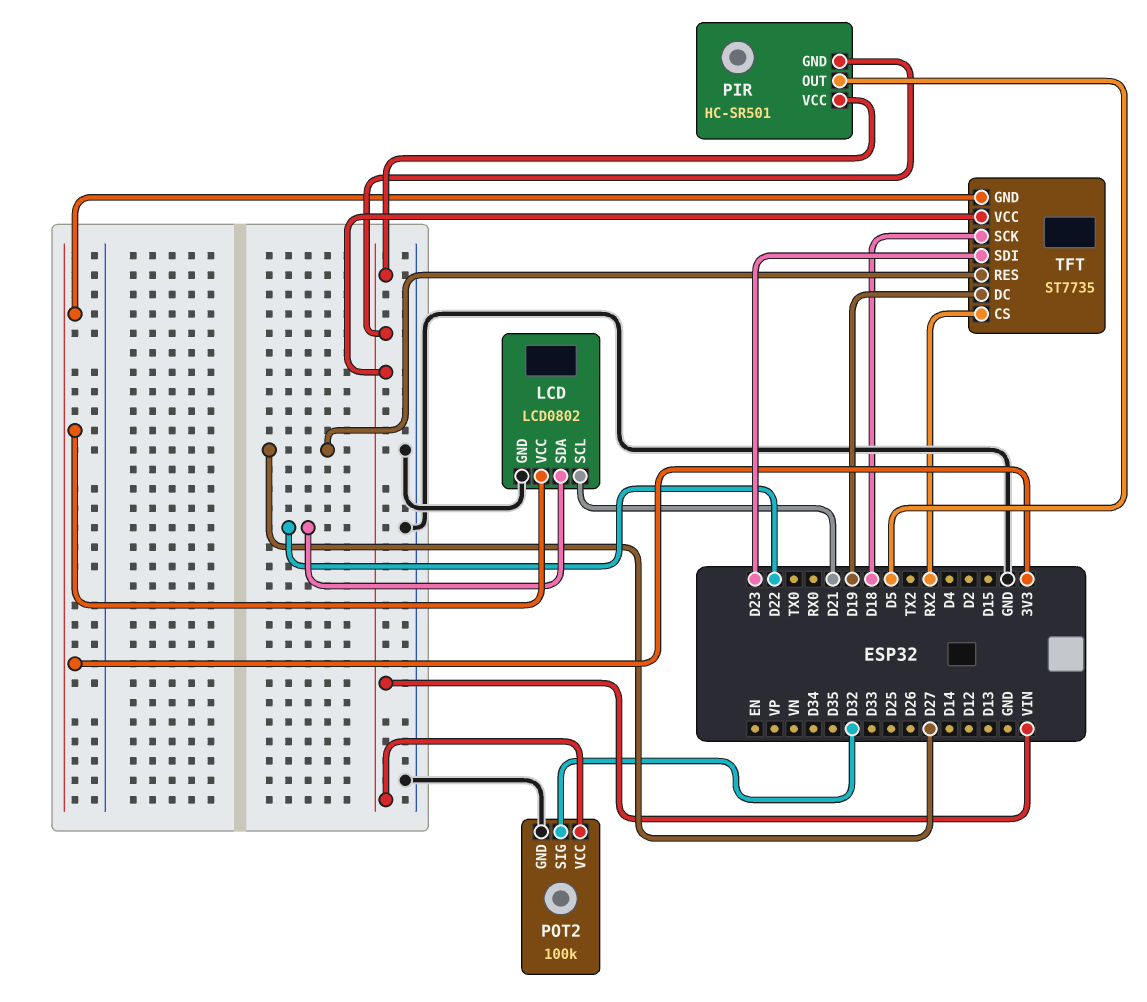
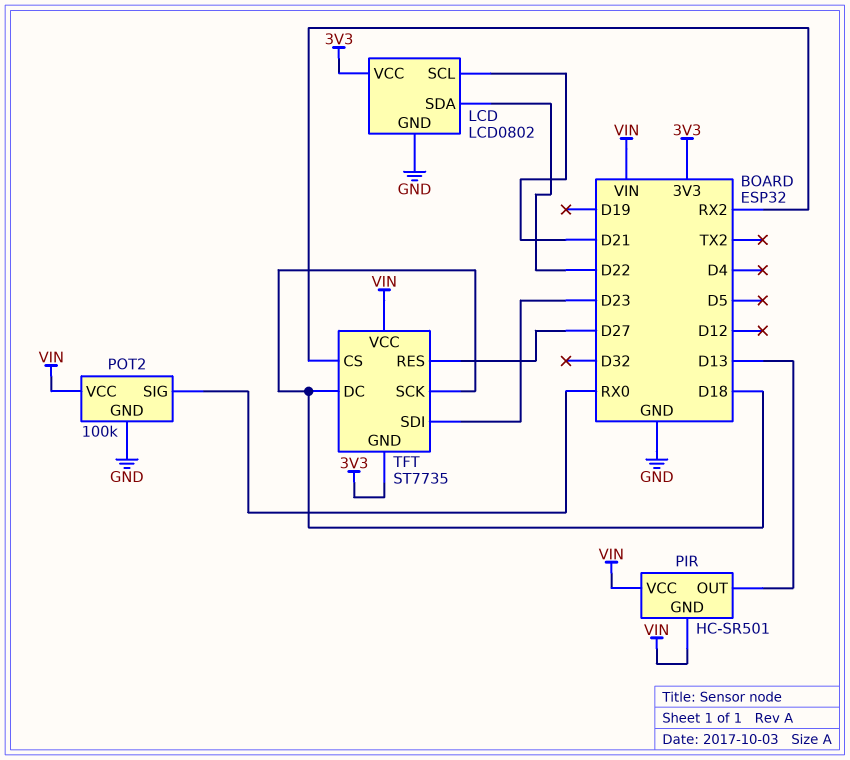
PIR pin OUT: D5 -> D13
POT2 pin SIG: D32 -> RX0
TFT pin DC: D19 -> D18

